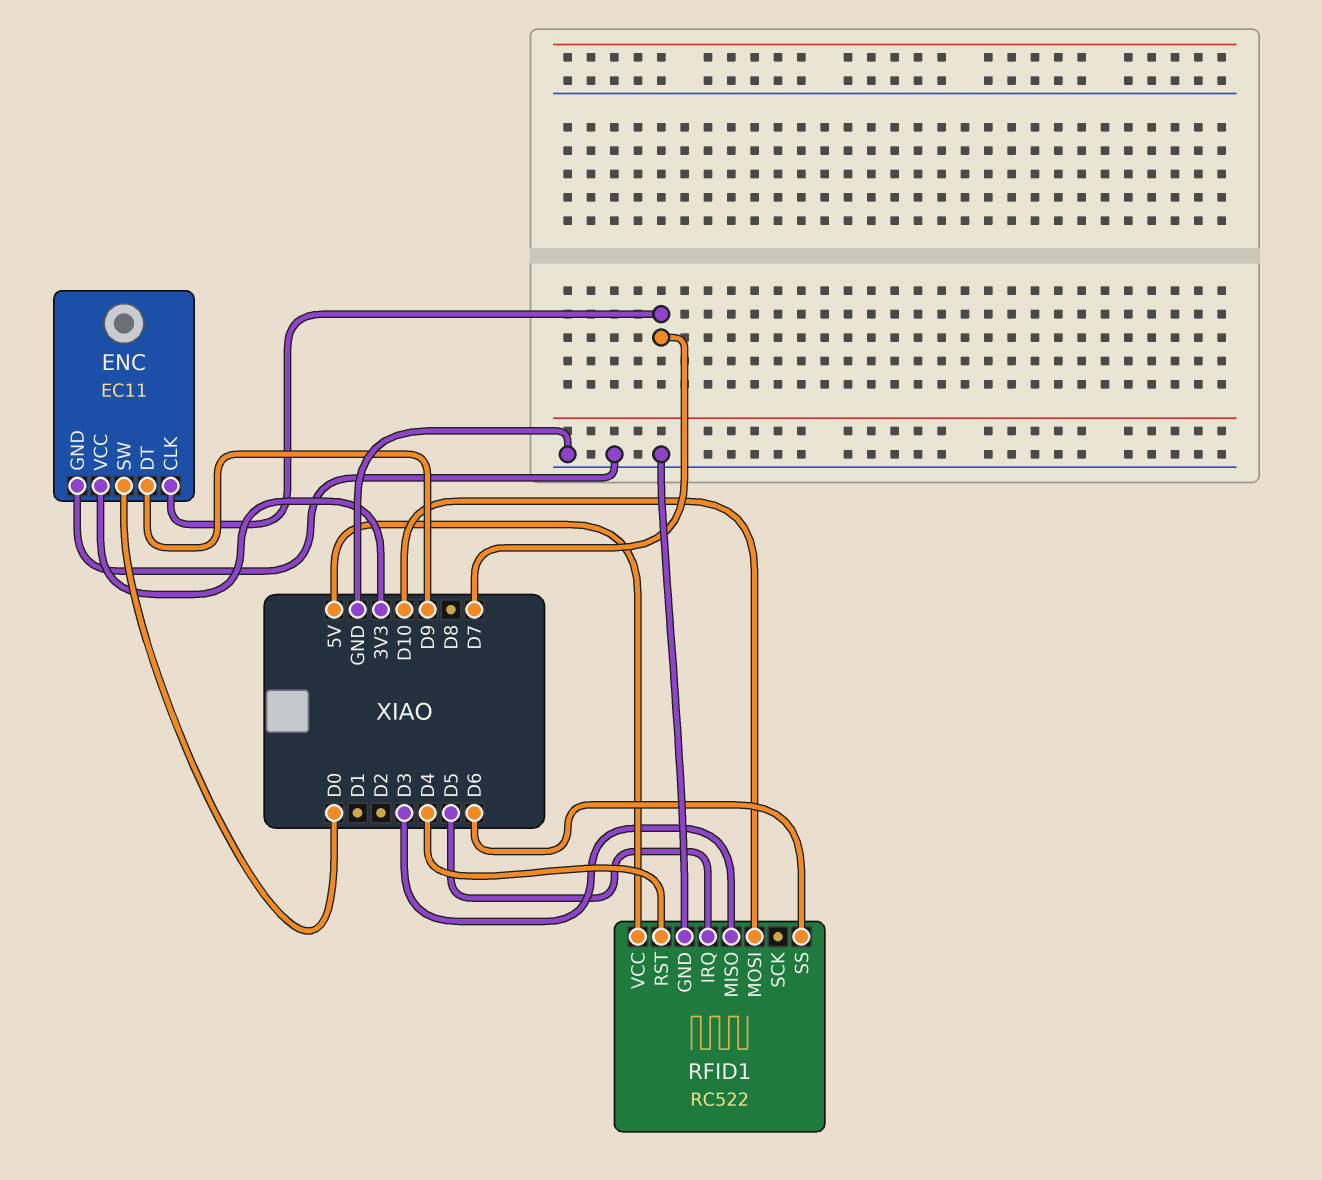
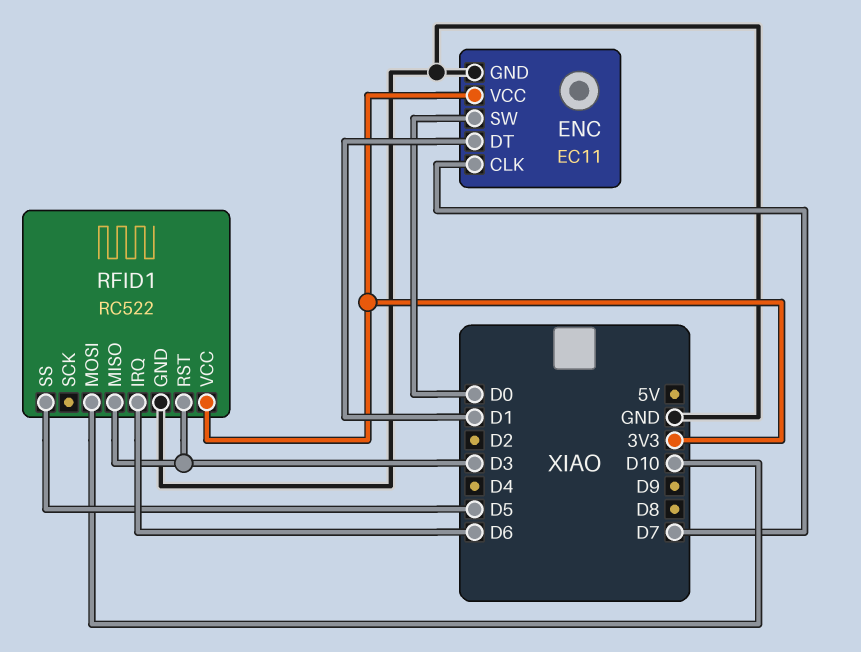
ENC pin DT: D9 -> D1
RFID1 pin IRQ: D5 -> D6
RFID1 pin RST: D4 -> D3
RFID1 pin SS: D6 -> D5
RFID1 pin VCC: 5V -> 3V3

